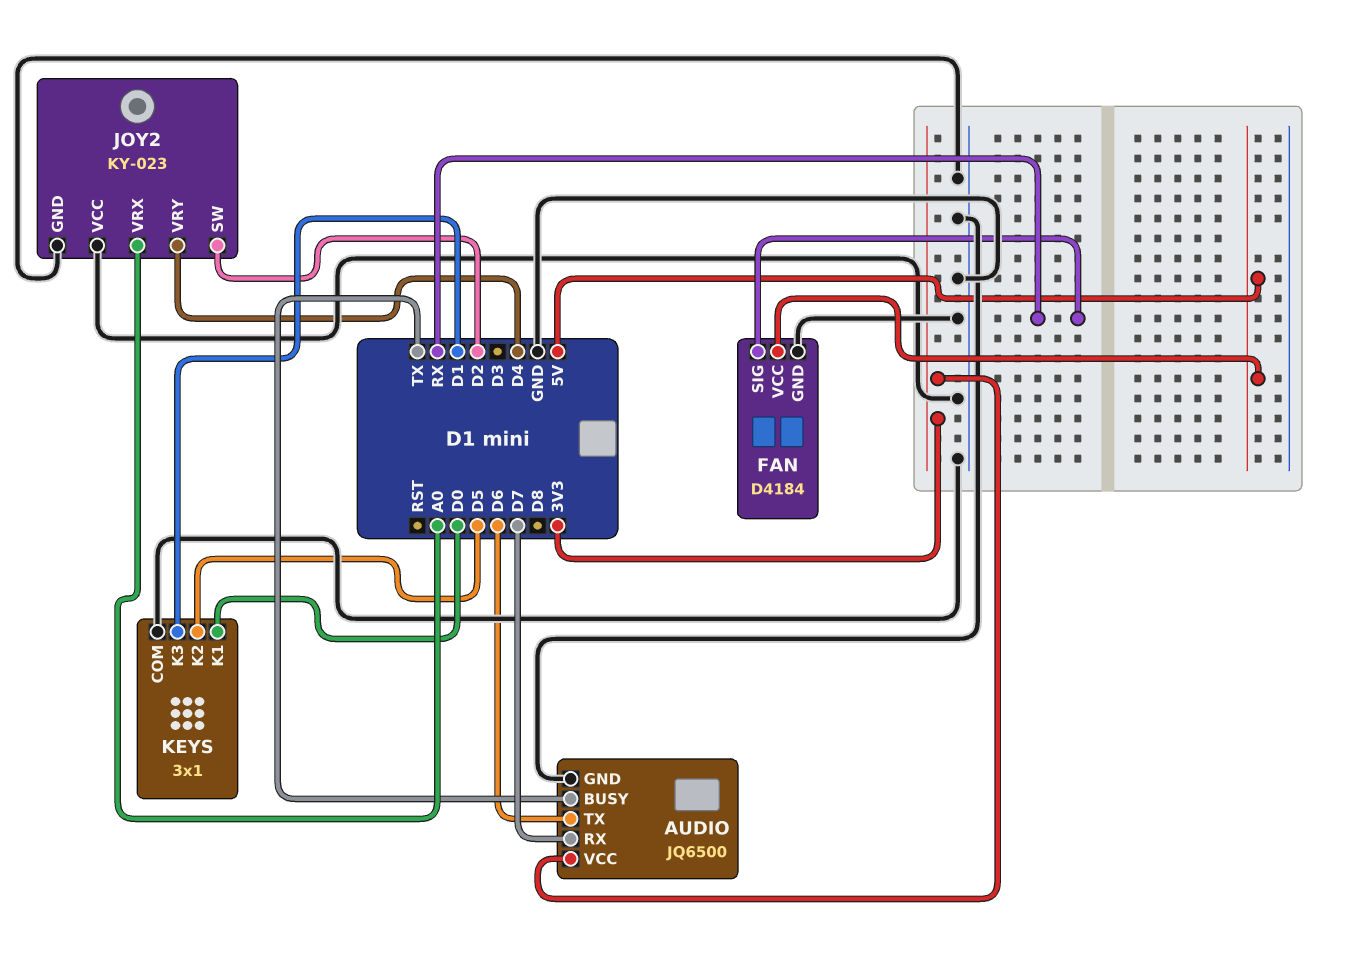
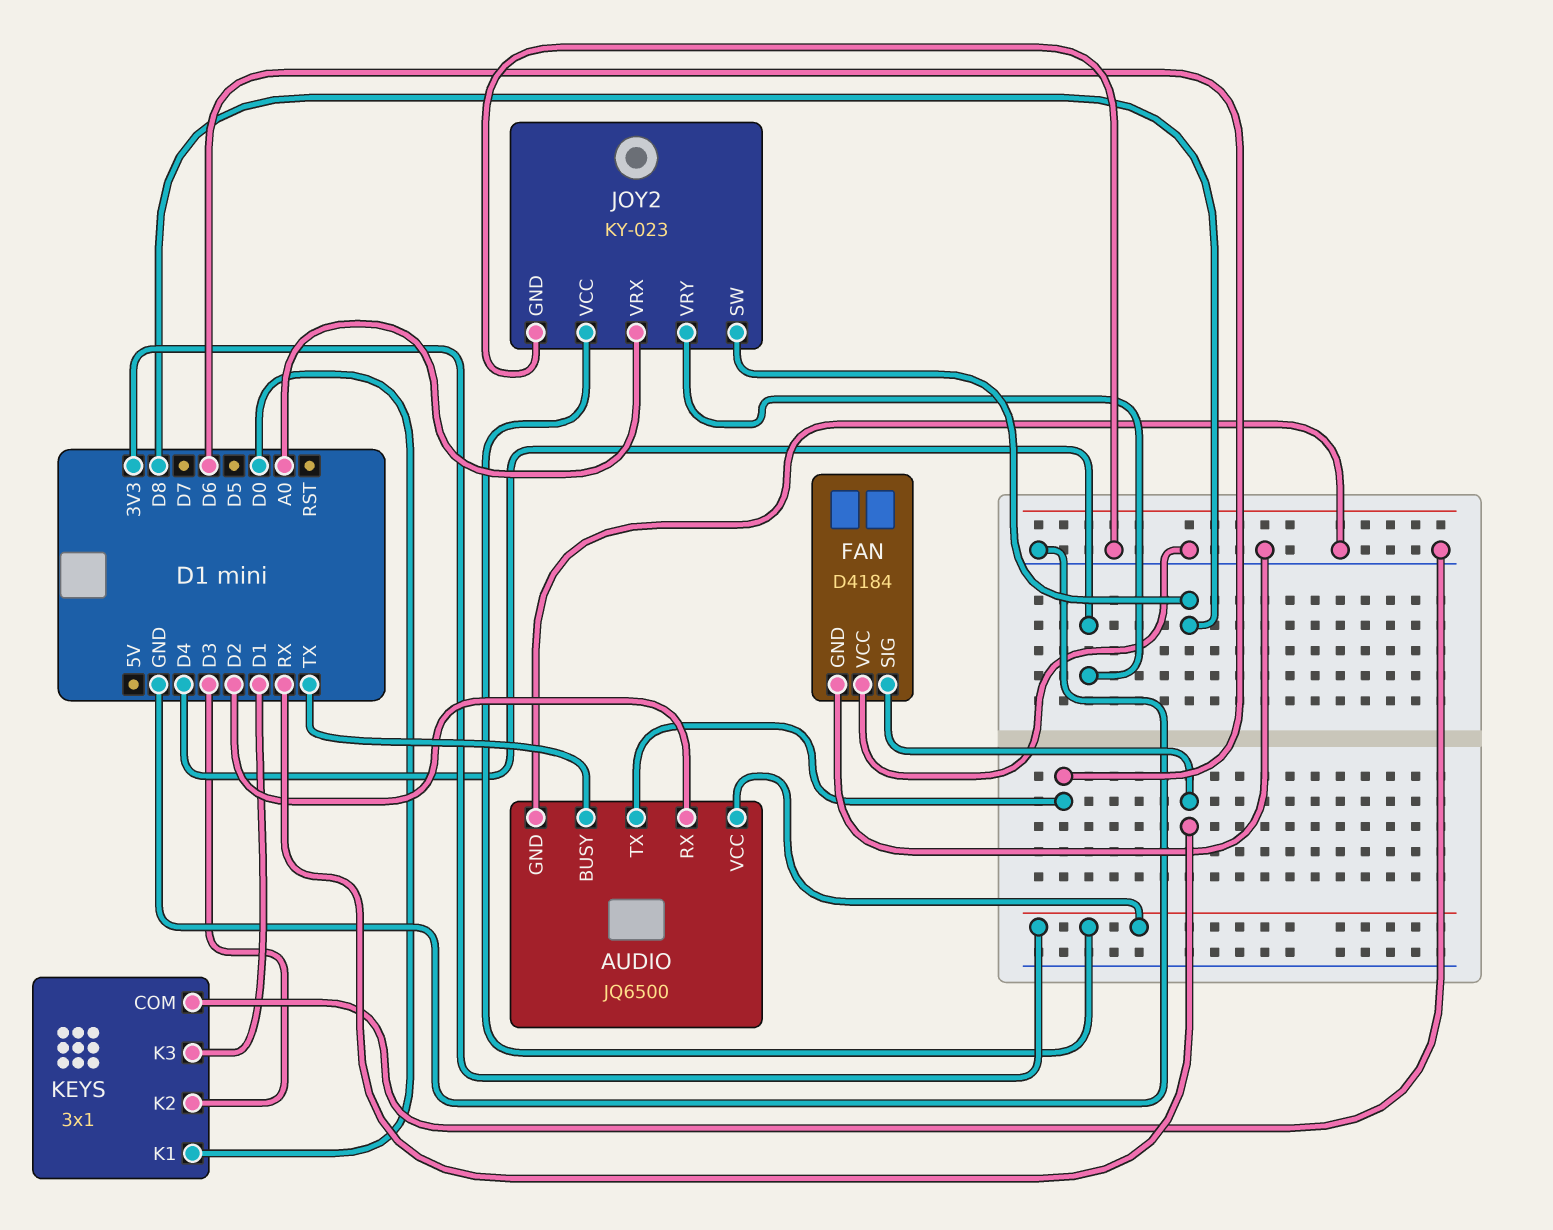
AUDIO pin RX: D7 -> D2
FAN pin VCC: 5V -> GND
JOY2 pin SW: D2 -> D8
JOY2 pin VCC: GND -> 3V3
KEYS pin K2: D5 -> D3

